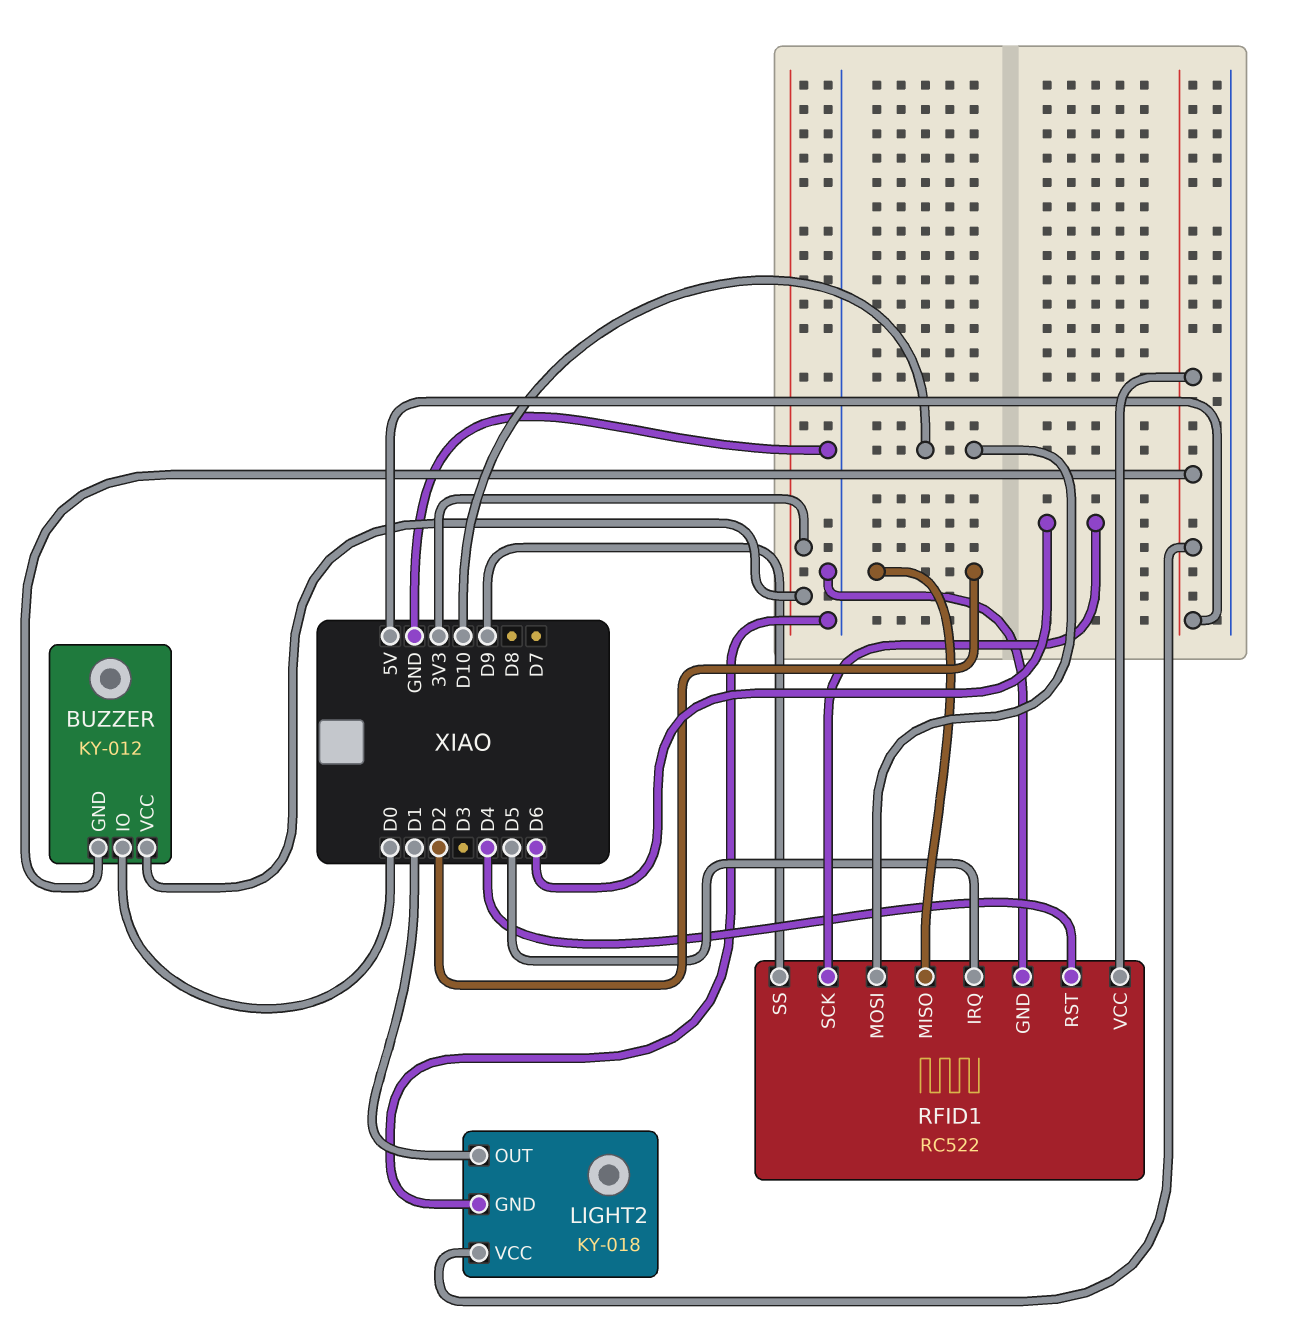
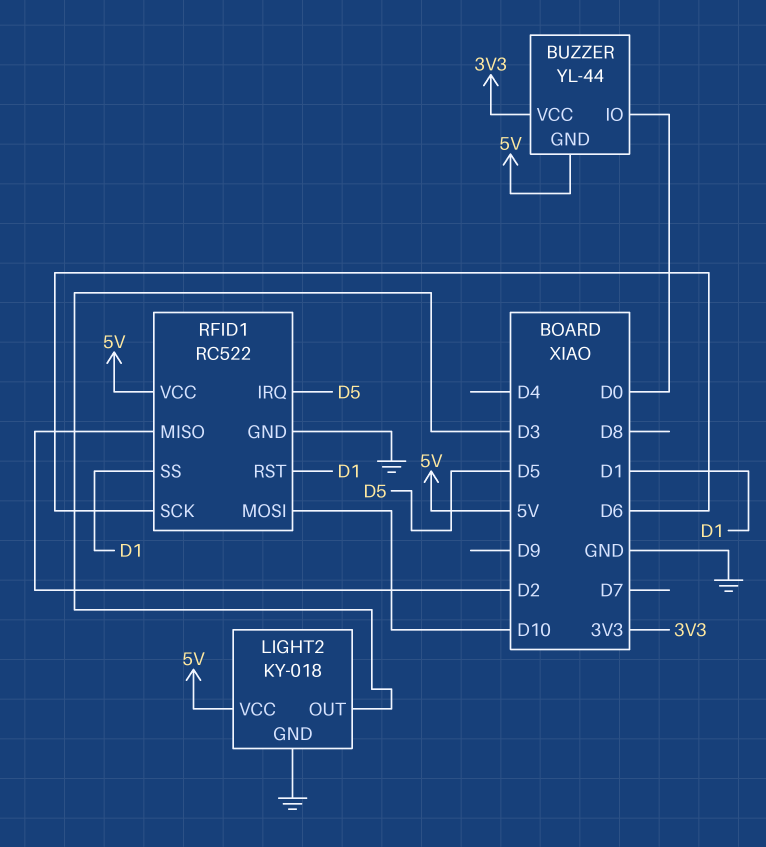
BUZZER: KY-012 -> YL-44
LIGHT2 pin OUT: D1 -> D3
RFID1 pin RST: D4 -> D1
RFID1 pin SS: D9 -> D1

